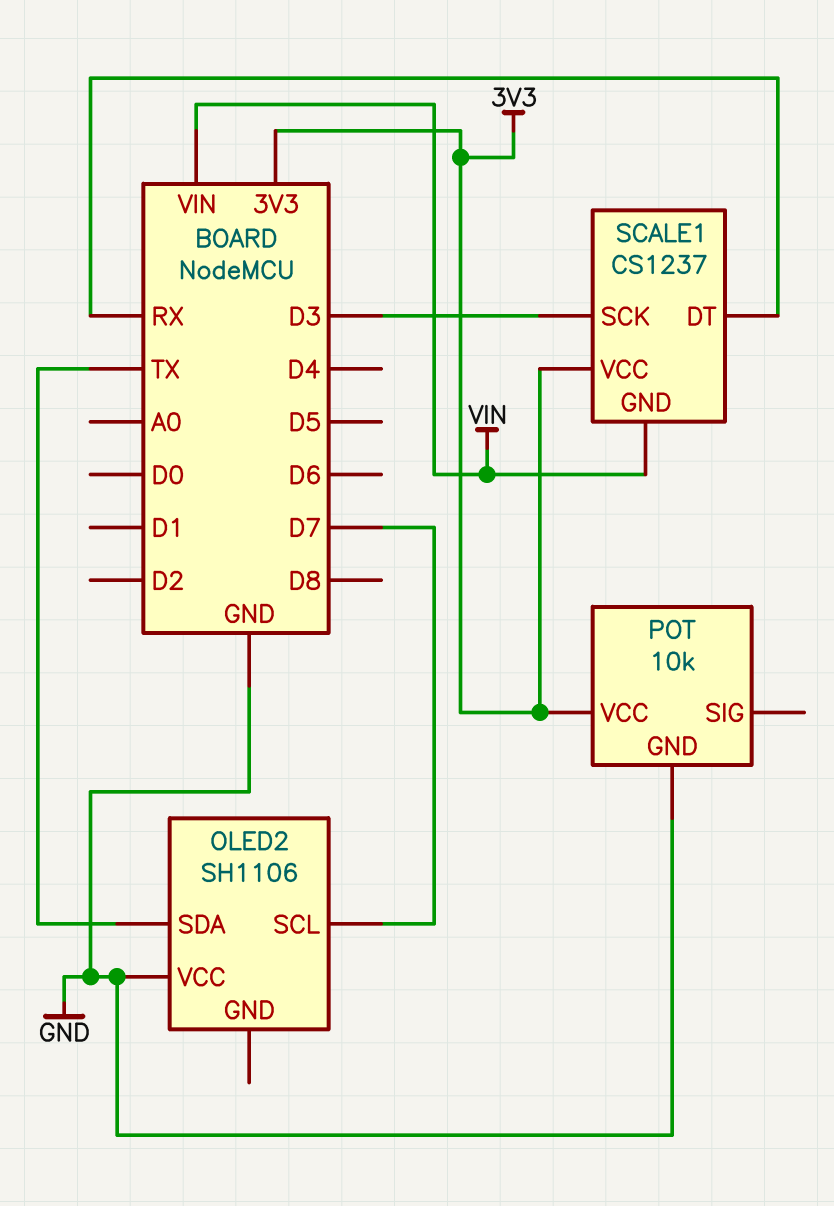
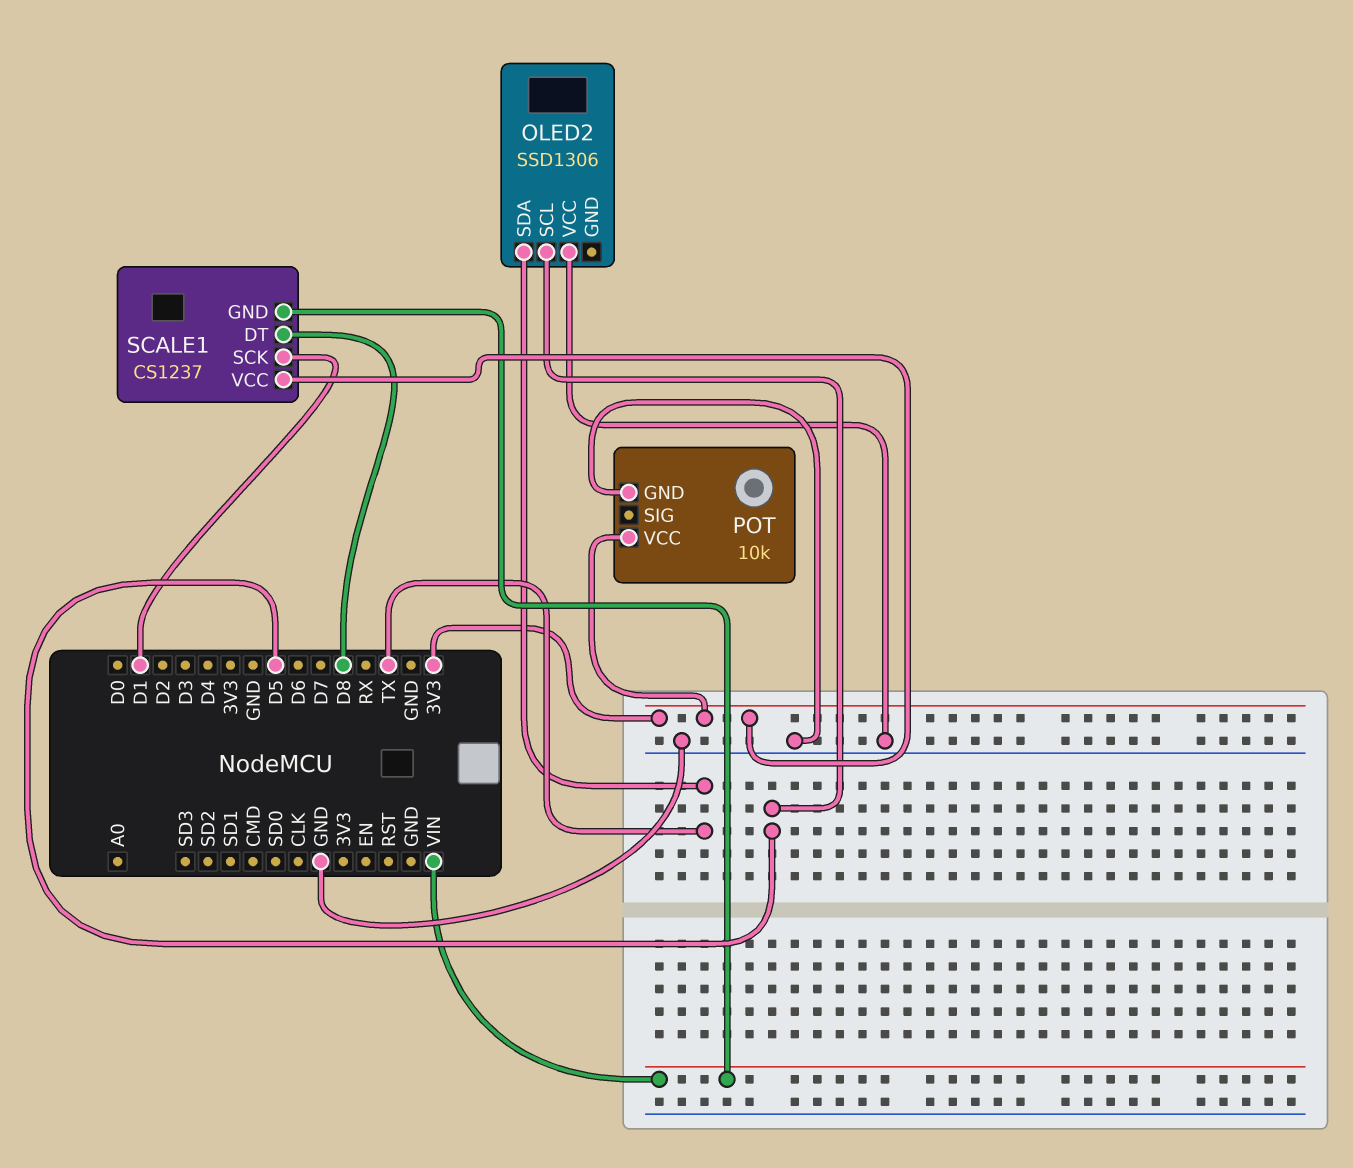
OLED2: SH1106 -> SSD1306
OLED2 pin SCL: D7 -> D5
SCALE1 pin DT: RX -> D8
SCALE1 pin SCK: D3 -> D1

